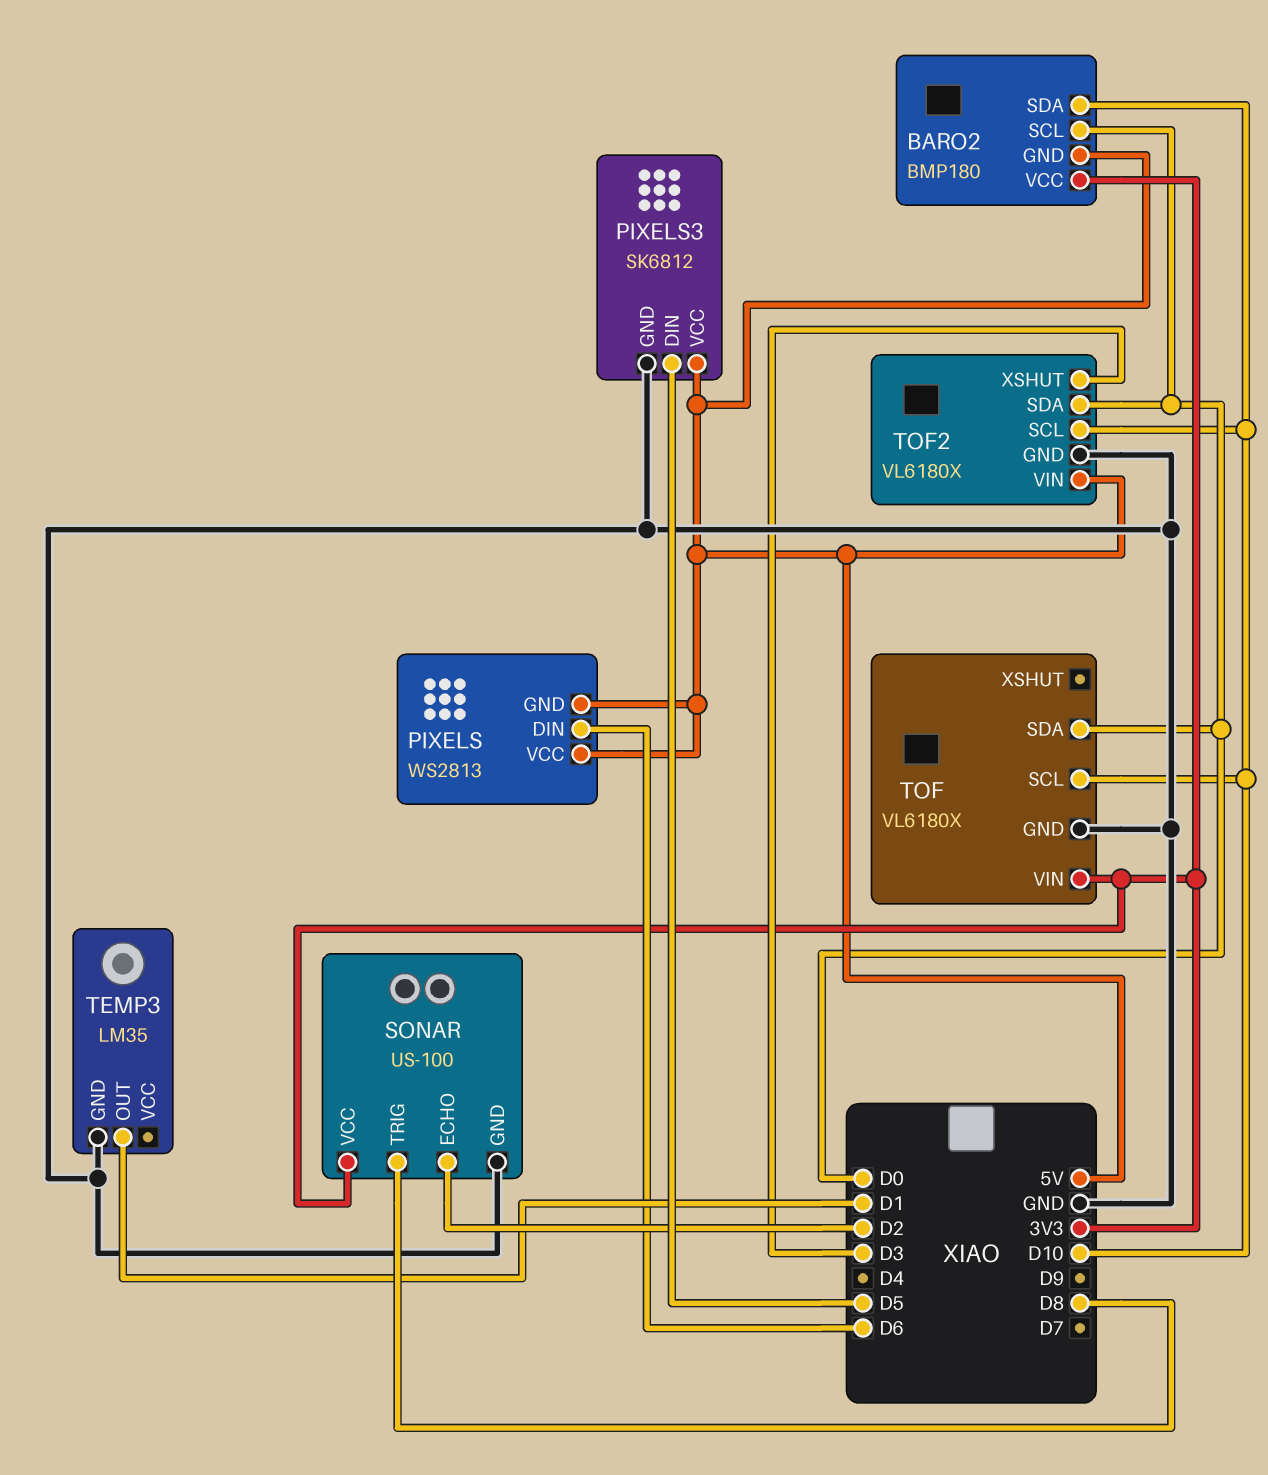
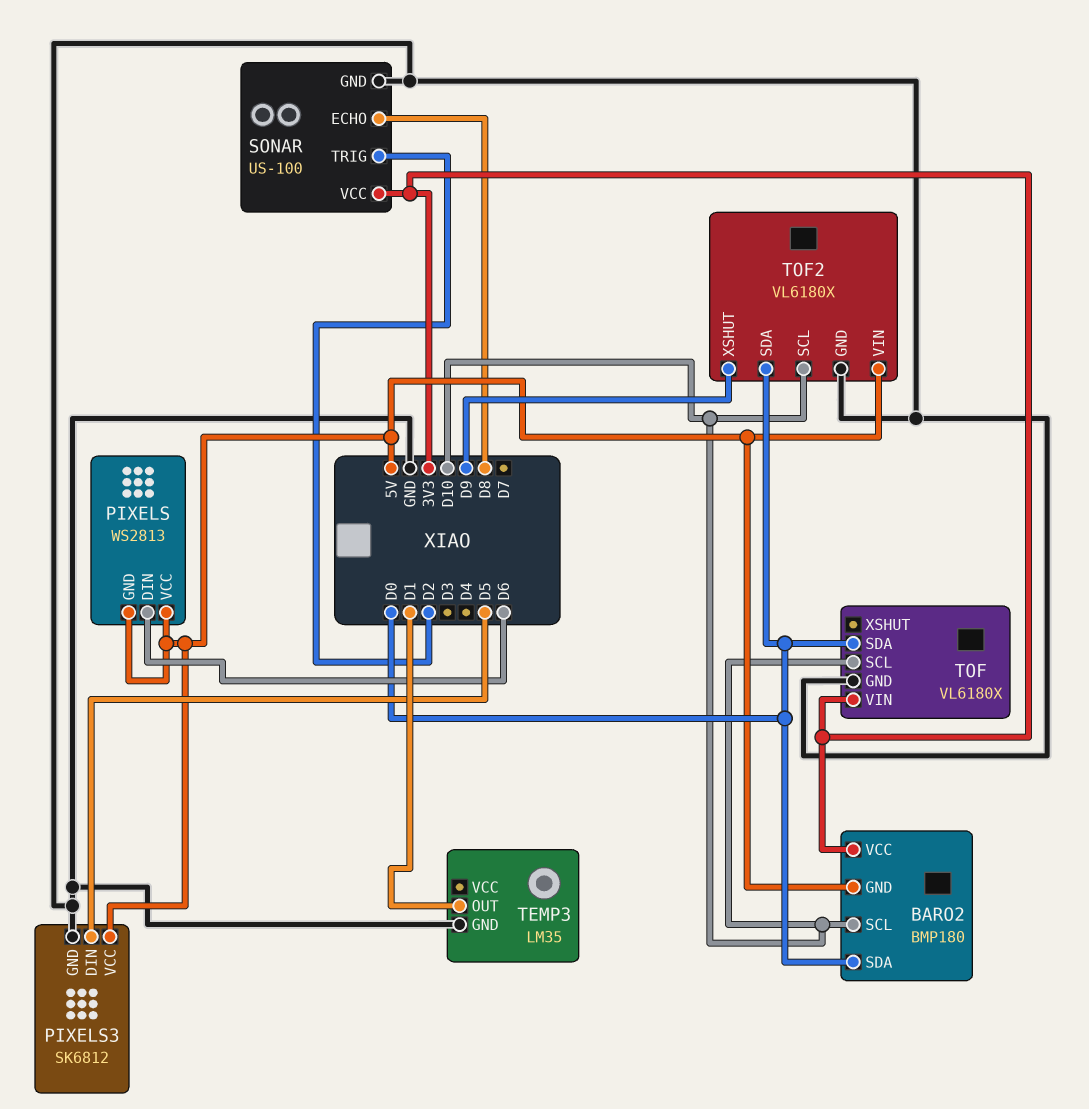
BARO2 pin SCL: D0 -> D10
BARO2 pin SDA: D10 -> D0
SONAR pin ECHO: D2 -> D8
SONAR pin TRIG: D8 -> D2
TOF2 pin XSHUT: D3 -> D9

